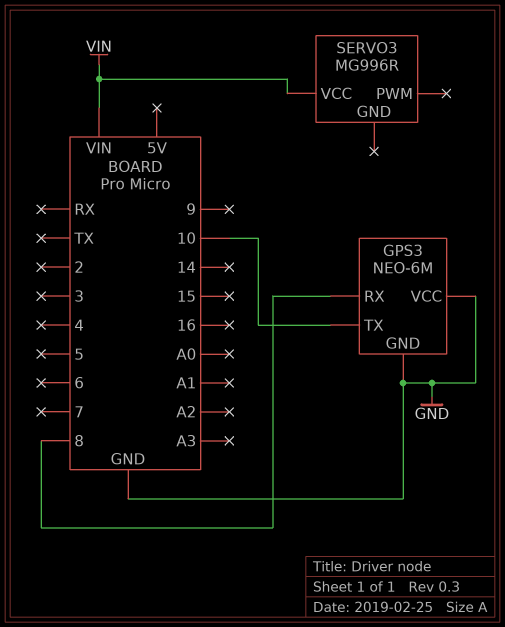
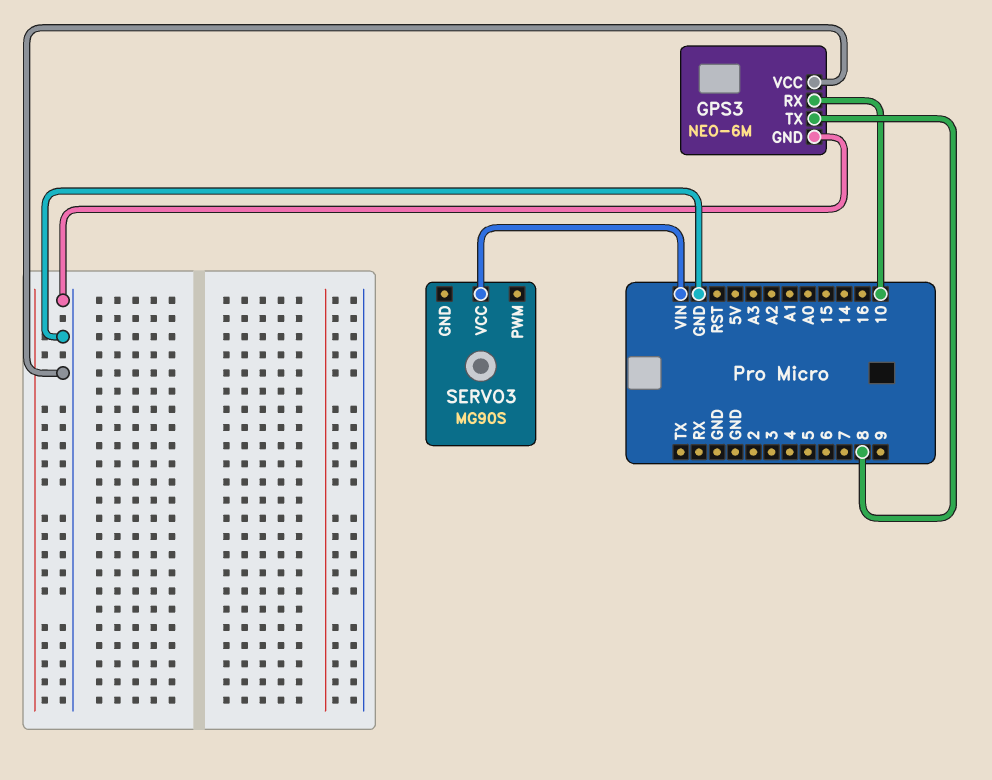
GPS3 pin RX: 8 -> 10
GPS3 pin TX: 10 -> 8
SERVO3: MG996R -> MG90S

